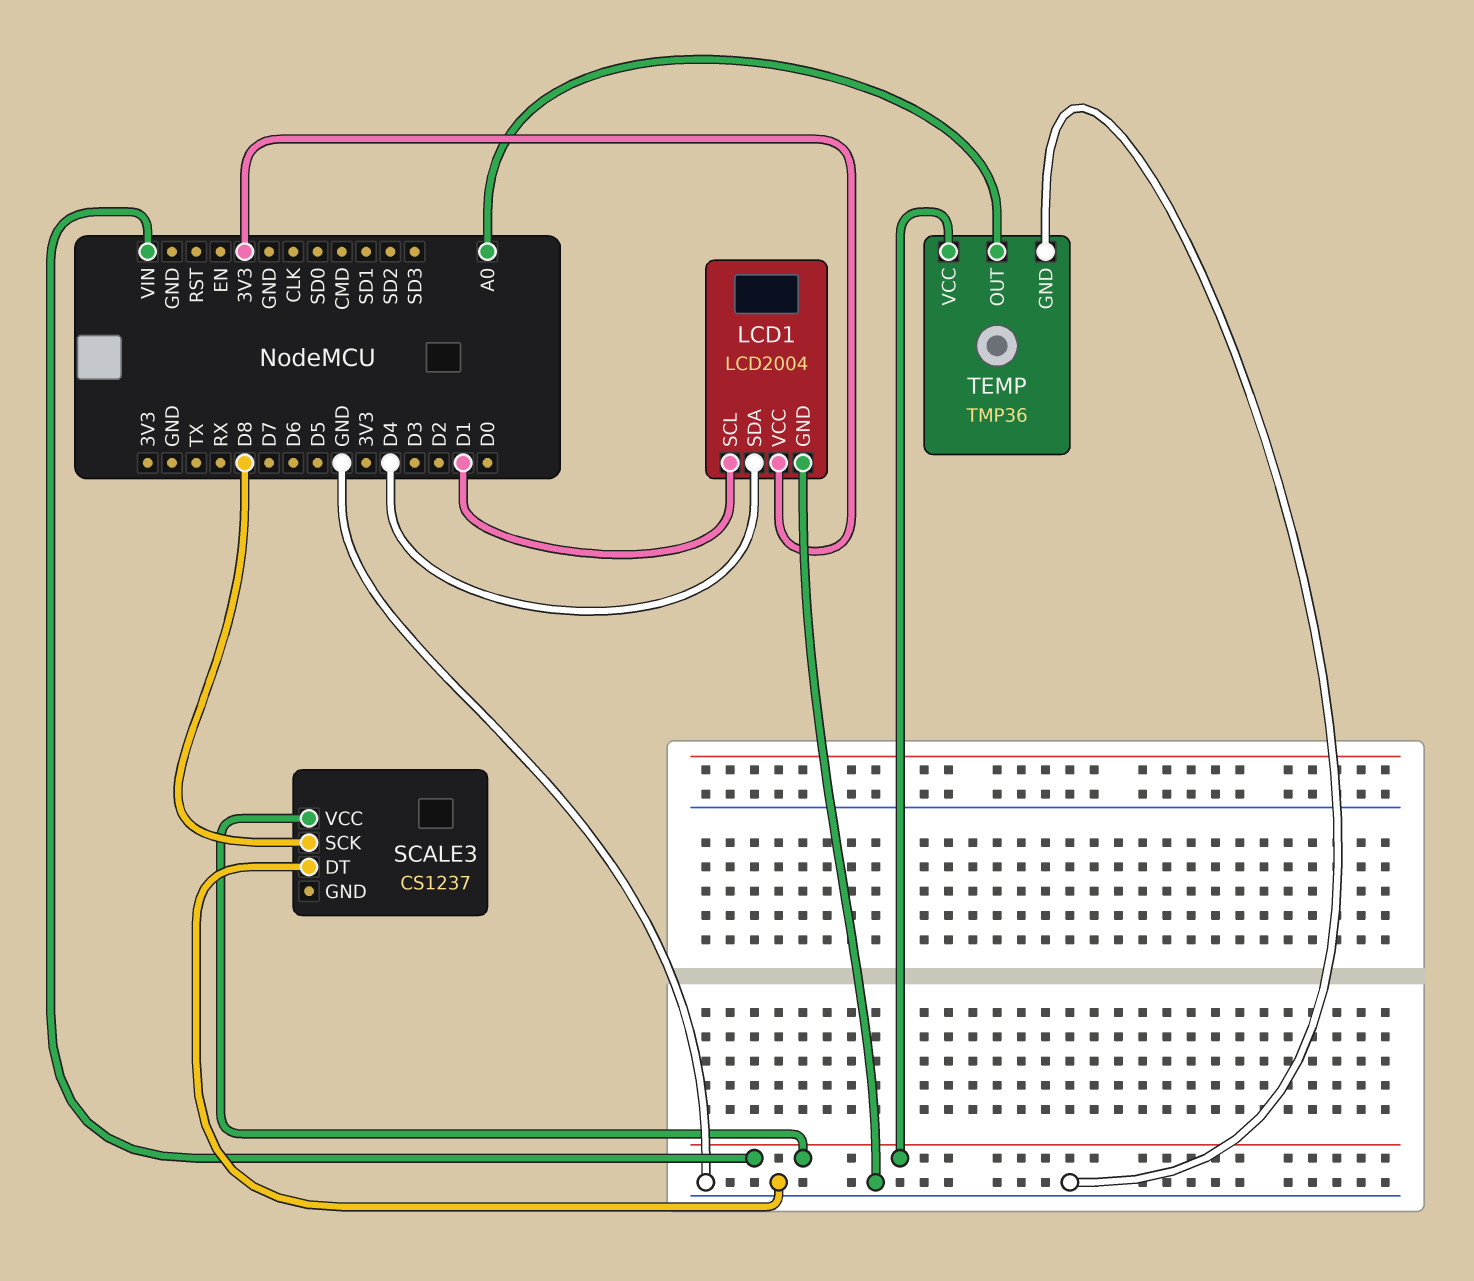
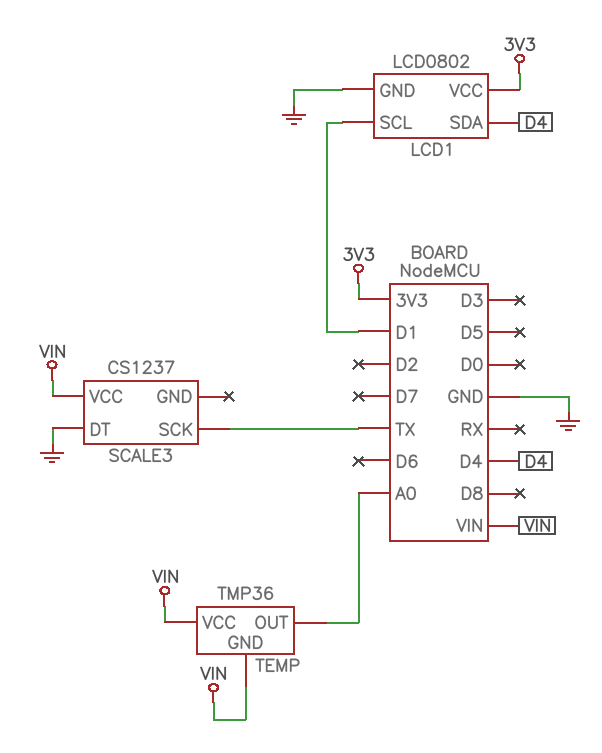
LCD1: LCD2004 -> LCD0802
SCALE3 pin SCK: D8 -> TX
TEMP pin GND: GND -> VIN

